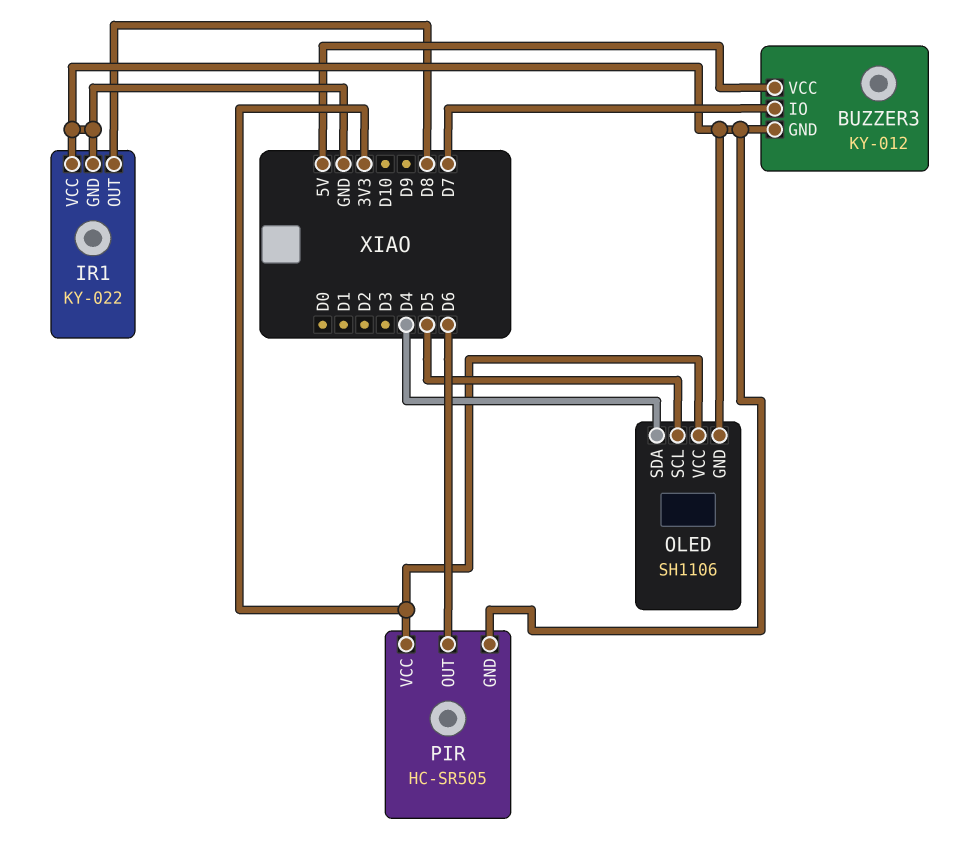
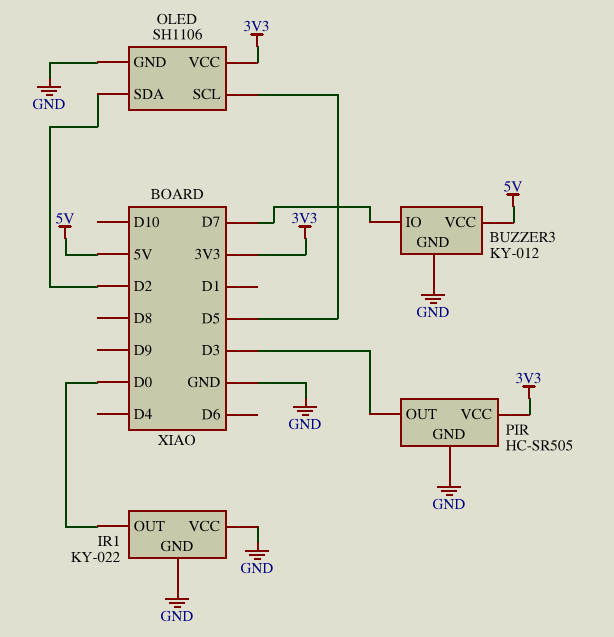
IR1 pin OUT: D8 -> D0
OLED pin SDA: D4 -> D2
PIR pin OUT: D6 -> D3

